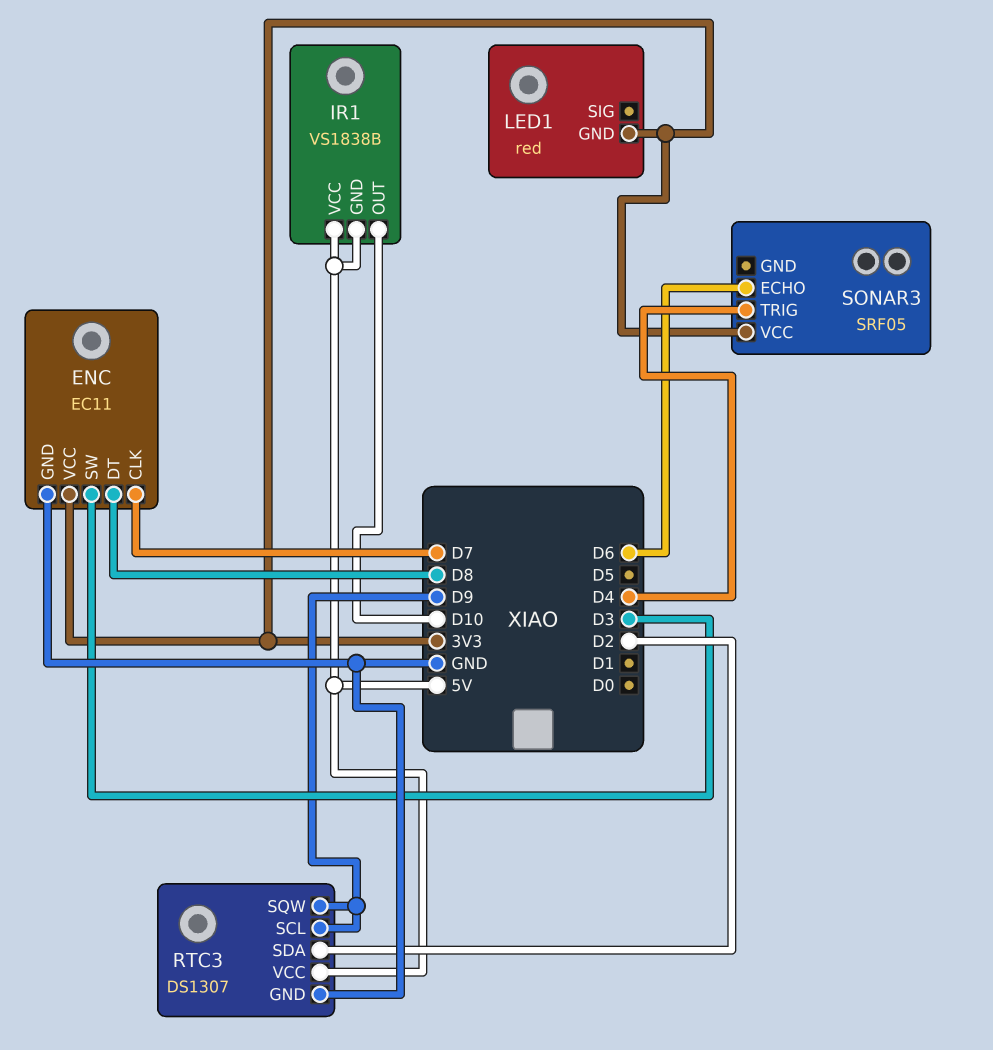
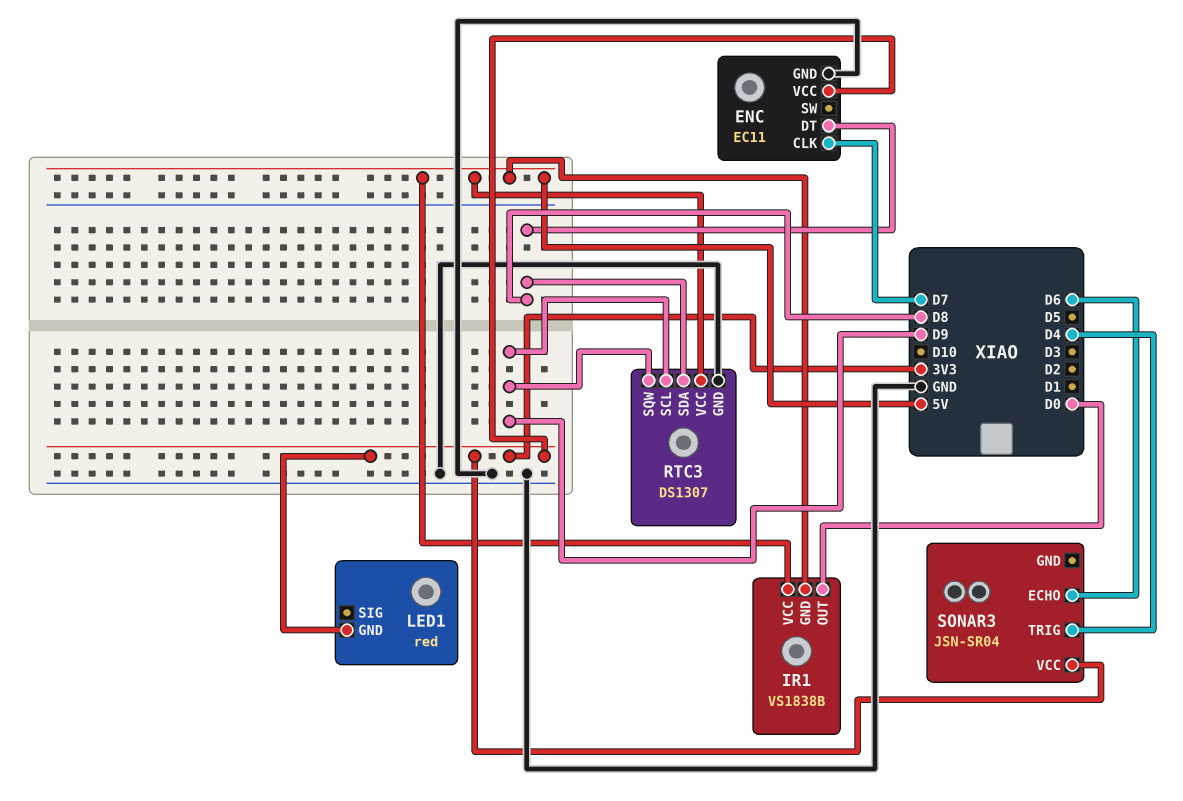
ENC pin SW: D3 -> none
IR1 pin OUT: D10 -> D0
RTC3 pin SDA: D2 -> D8
SONAR3: SRF05 -> JSN-SR04

